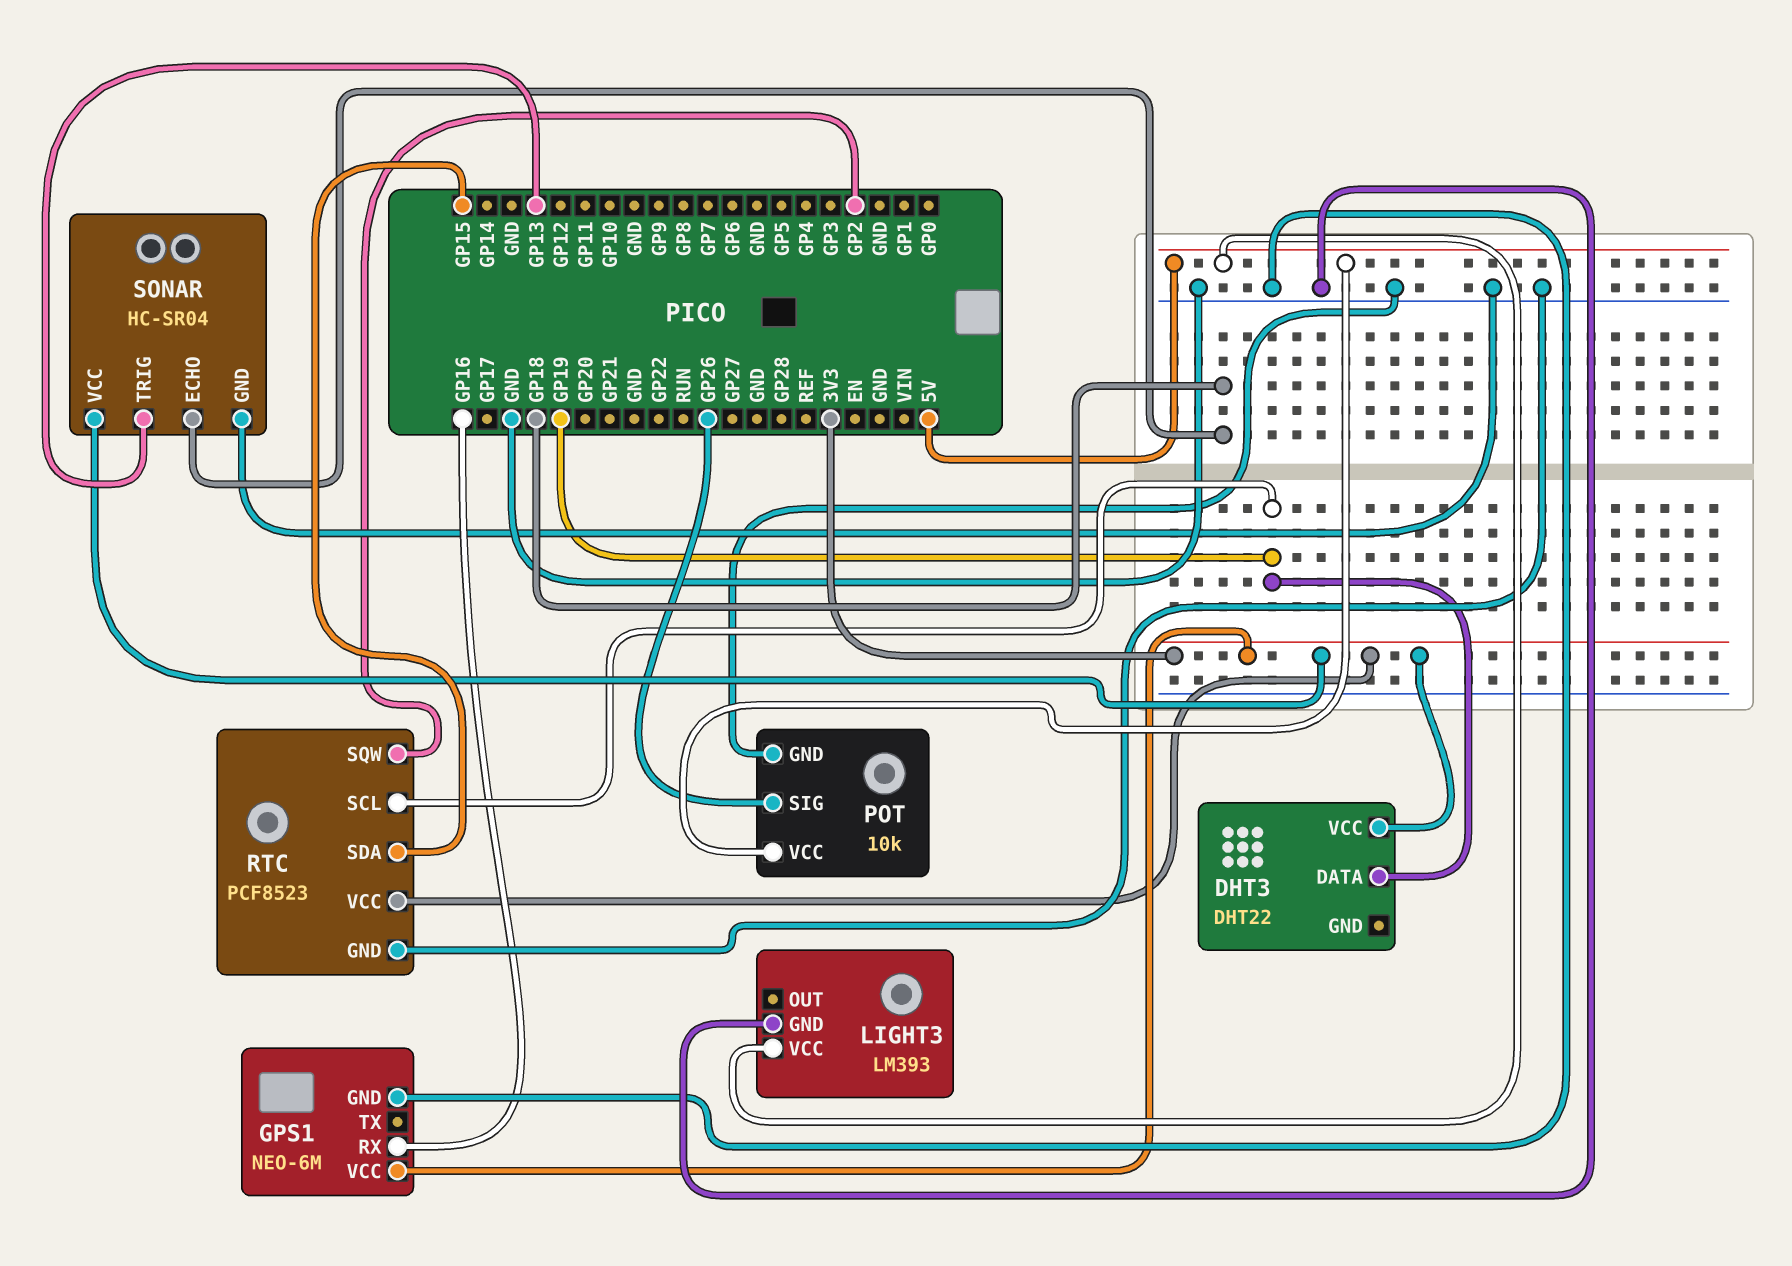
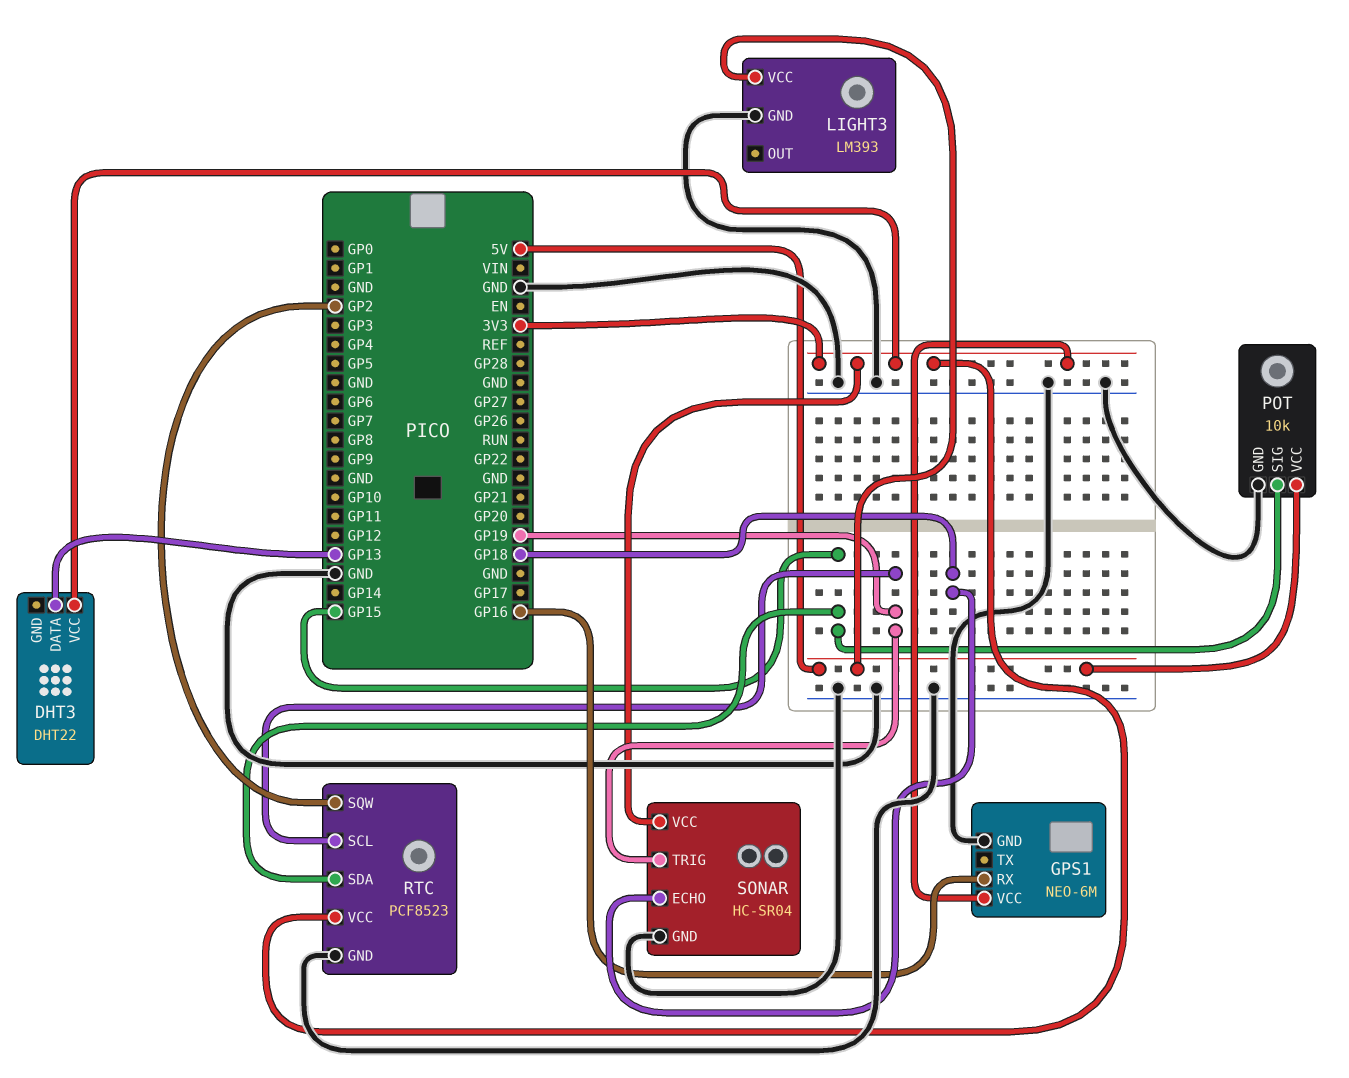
DHT3 pin DATA: GP19 -> GP13
POT pin SIG: GP26 -> GP15
SONAR pin TRIG: GP13 -> GP19

